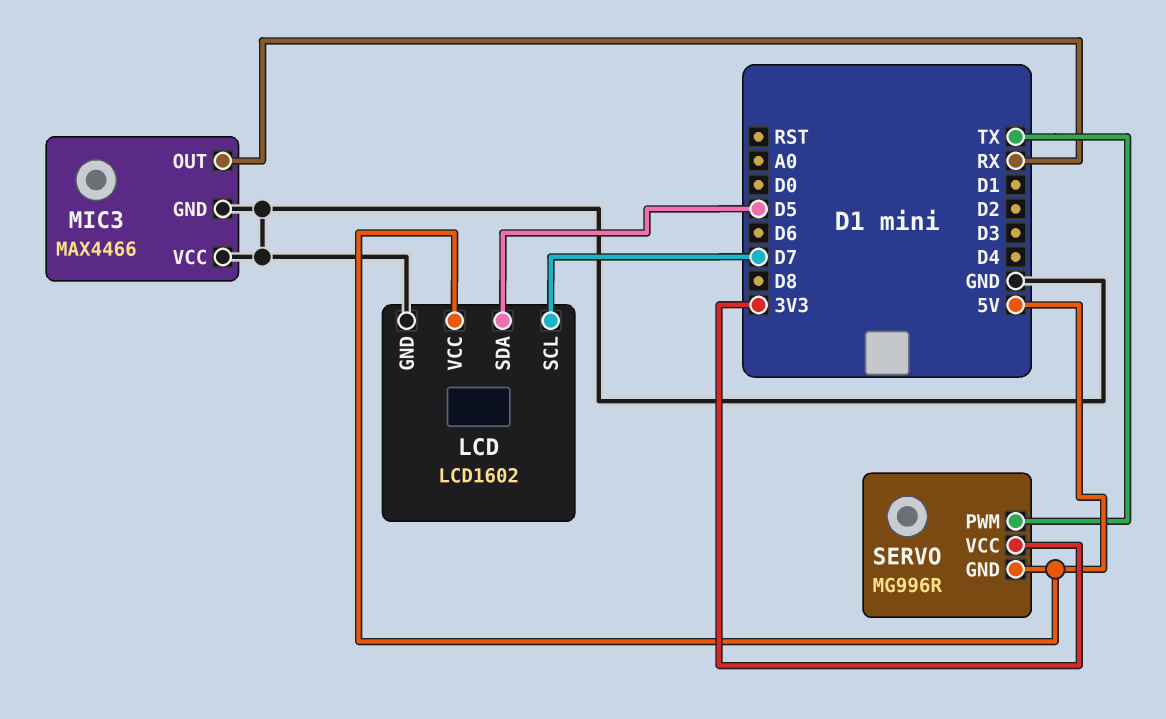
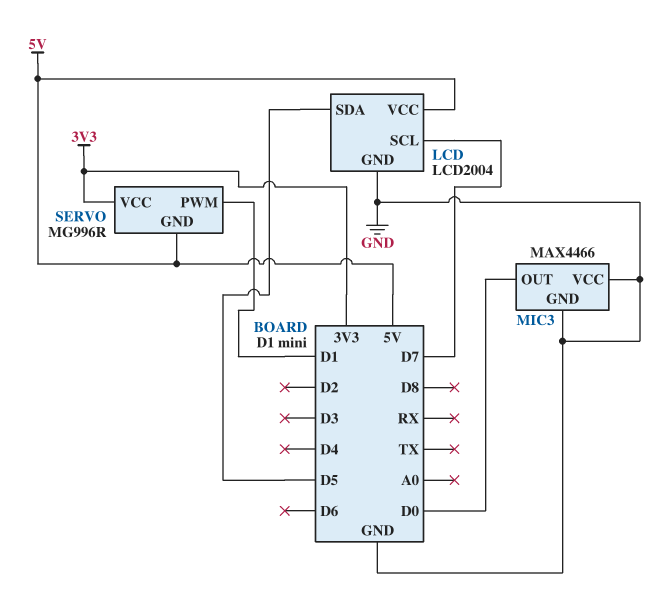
LCD: LCD1602 -> LCD2004
MIC3 pin OUT: RX -> D0
SERVO pin PWM: TX -> D1

